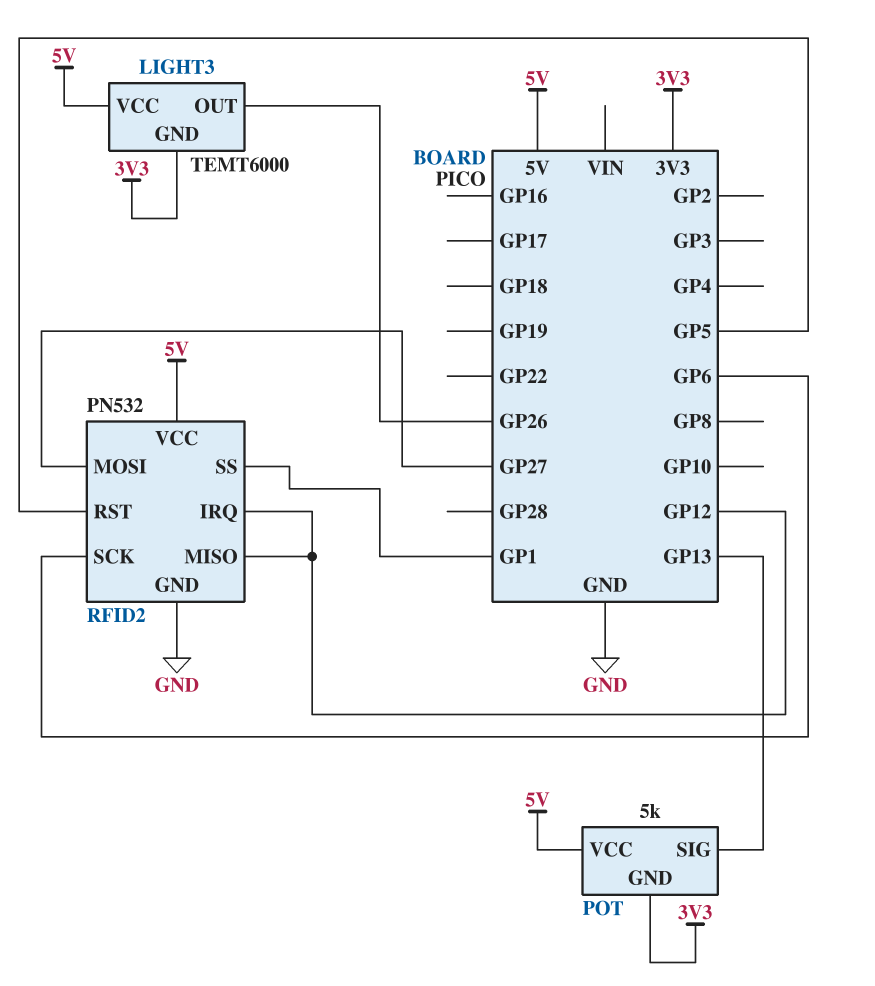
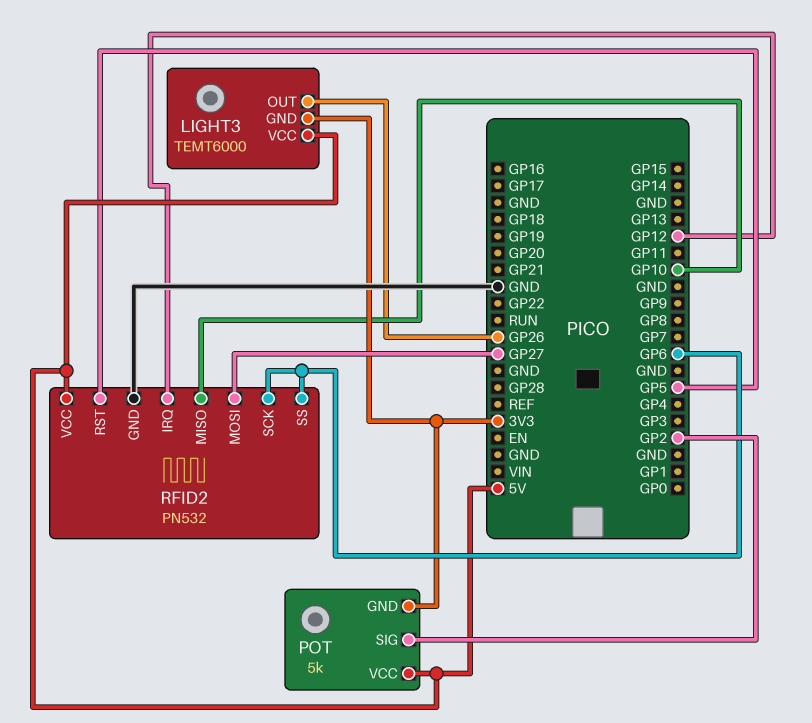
POT pin SIG: GP13 -> GP2
RFID2 pin MISO: GP12 -> GP10
RFID2 pin SS: GP1 -> GP6

